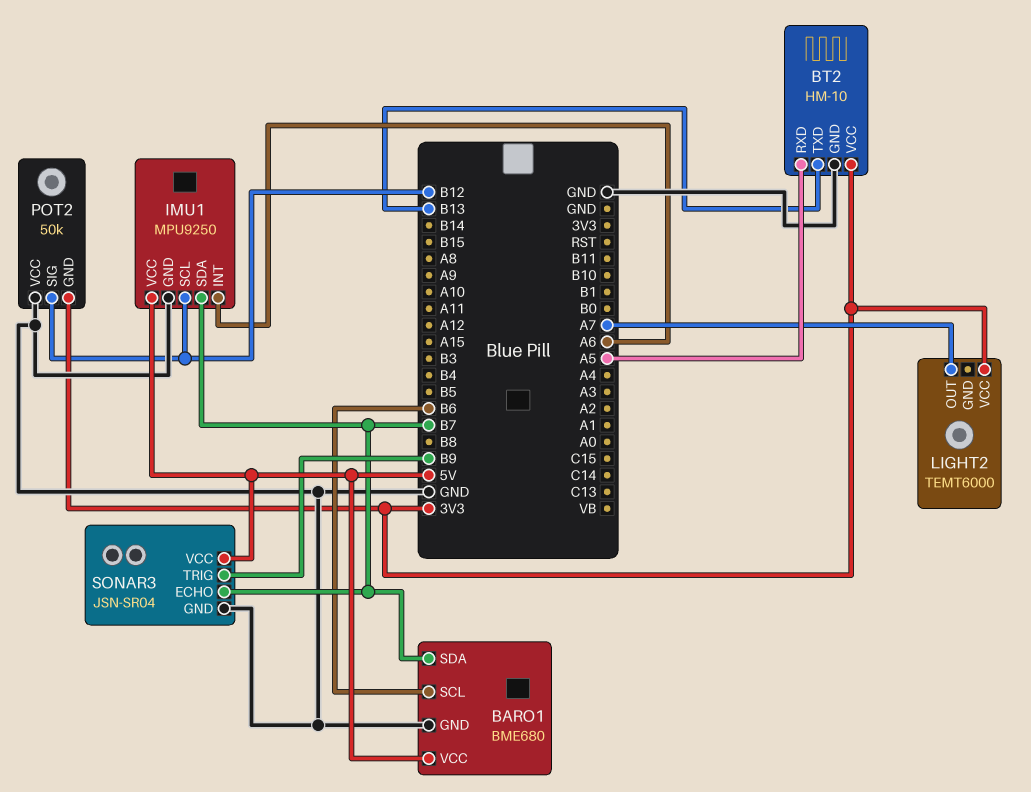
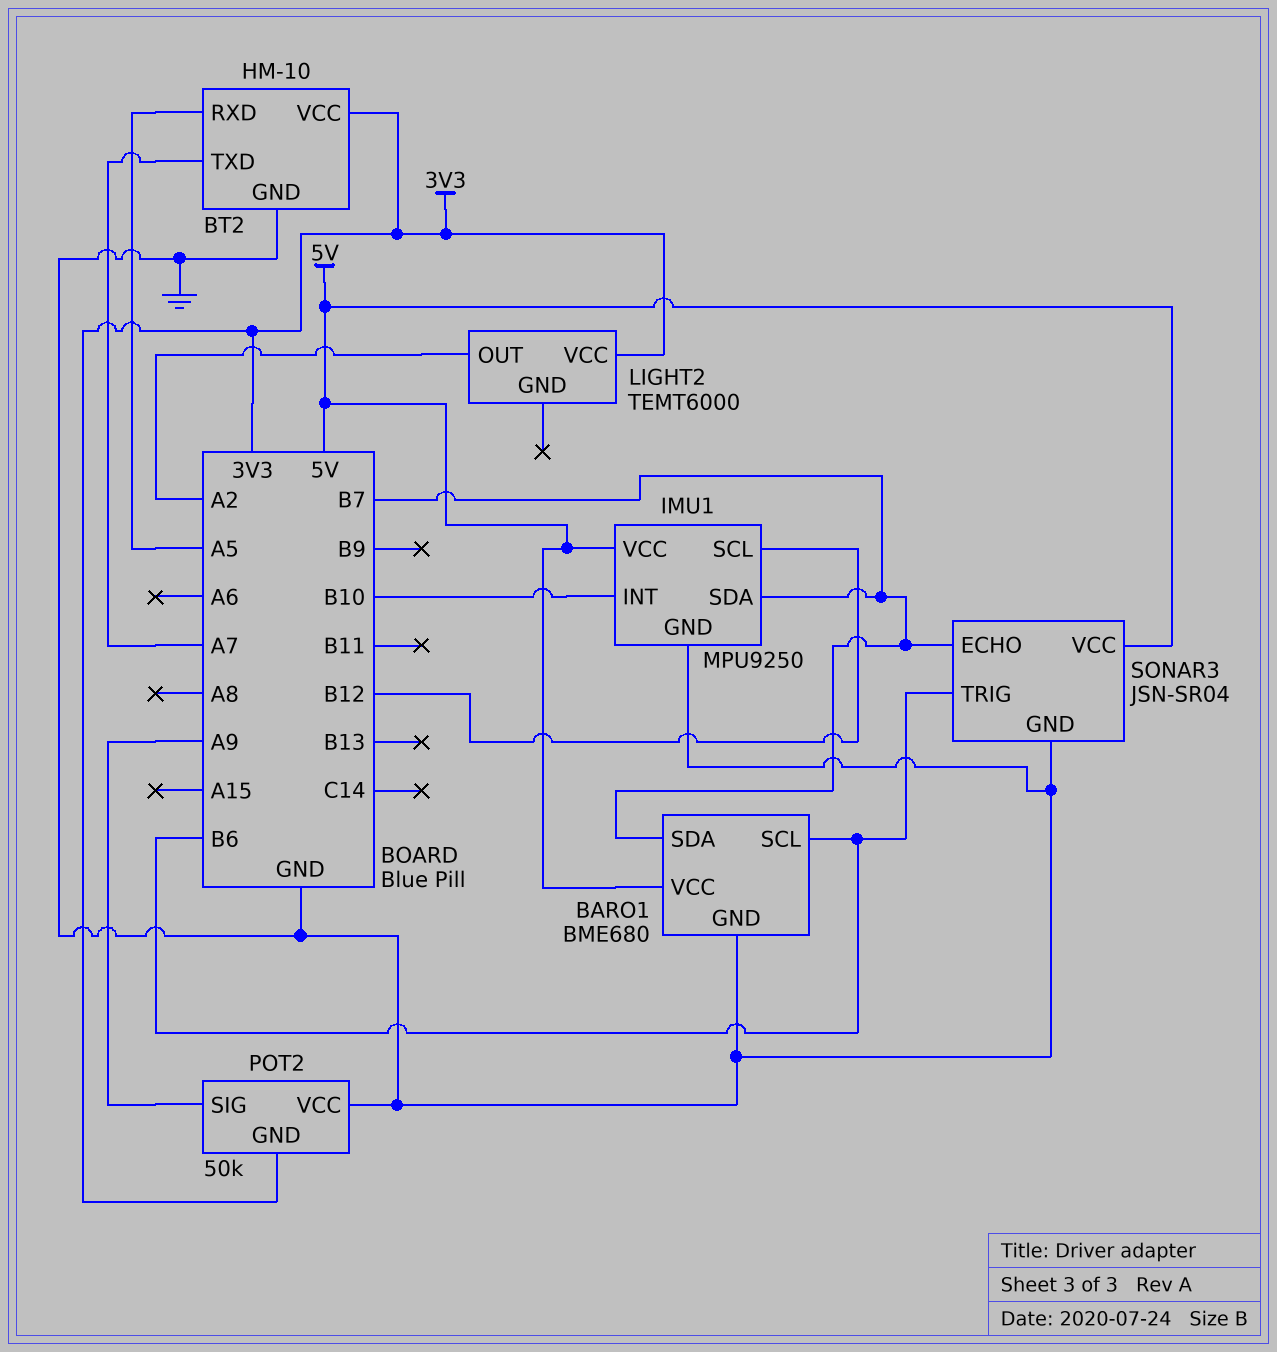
BT2 pin TXD: B13 -> A7
IMU1 pin INT: A6 -> B10
LIGHT2 pin OUT: A7 -> A2
POT2 pin SIG: B12 -> A9
SONAR3 pin TRIG: B9 -> B6

